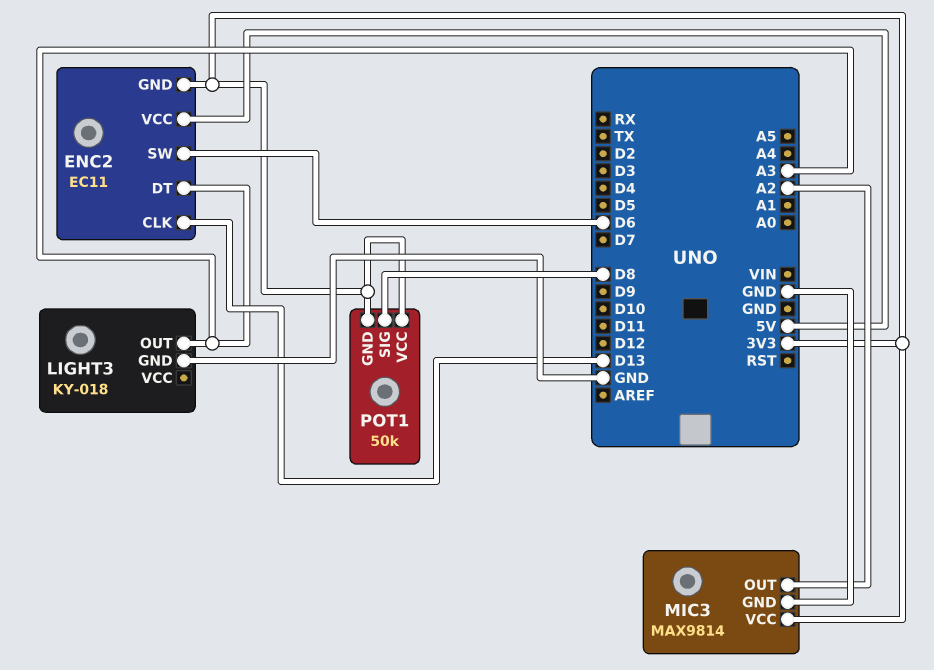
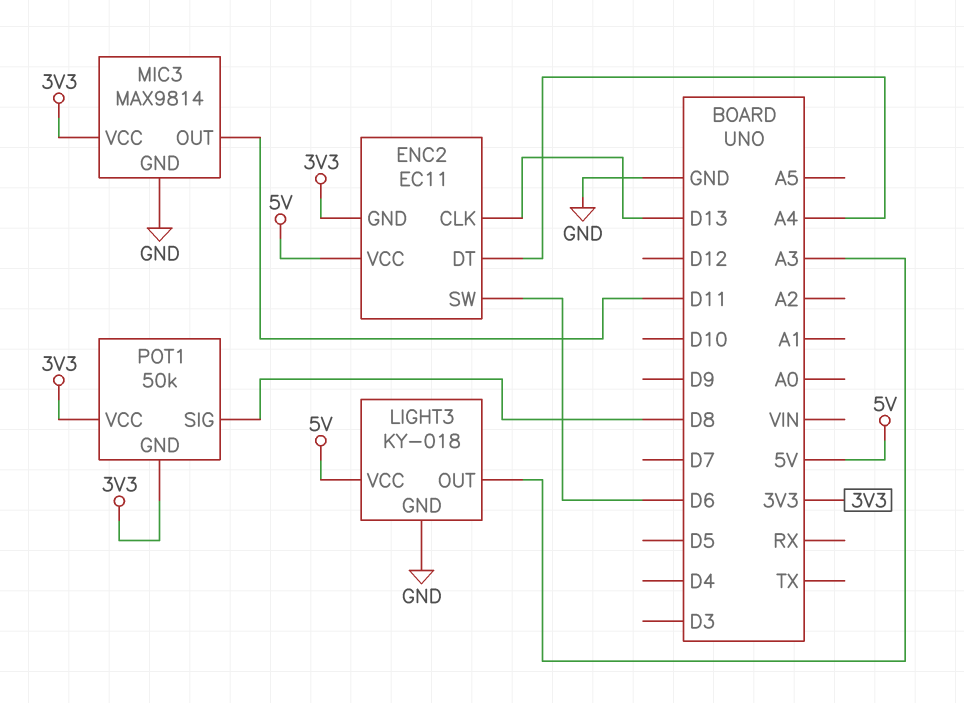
ENC2 pin DT: A3 -> A4
LIGHT3 pin VCC: none -> 5V
MIC3 pin OUT: A2 -> D11

